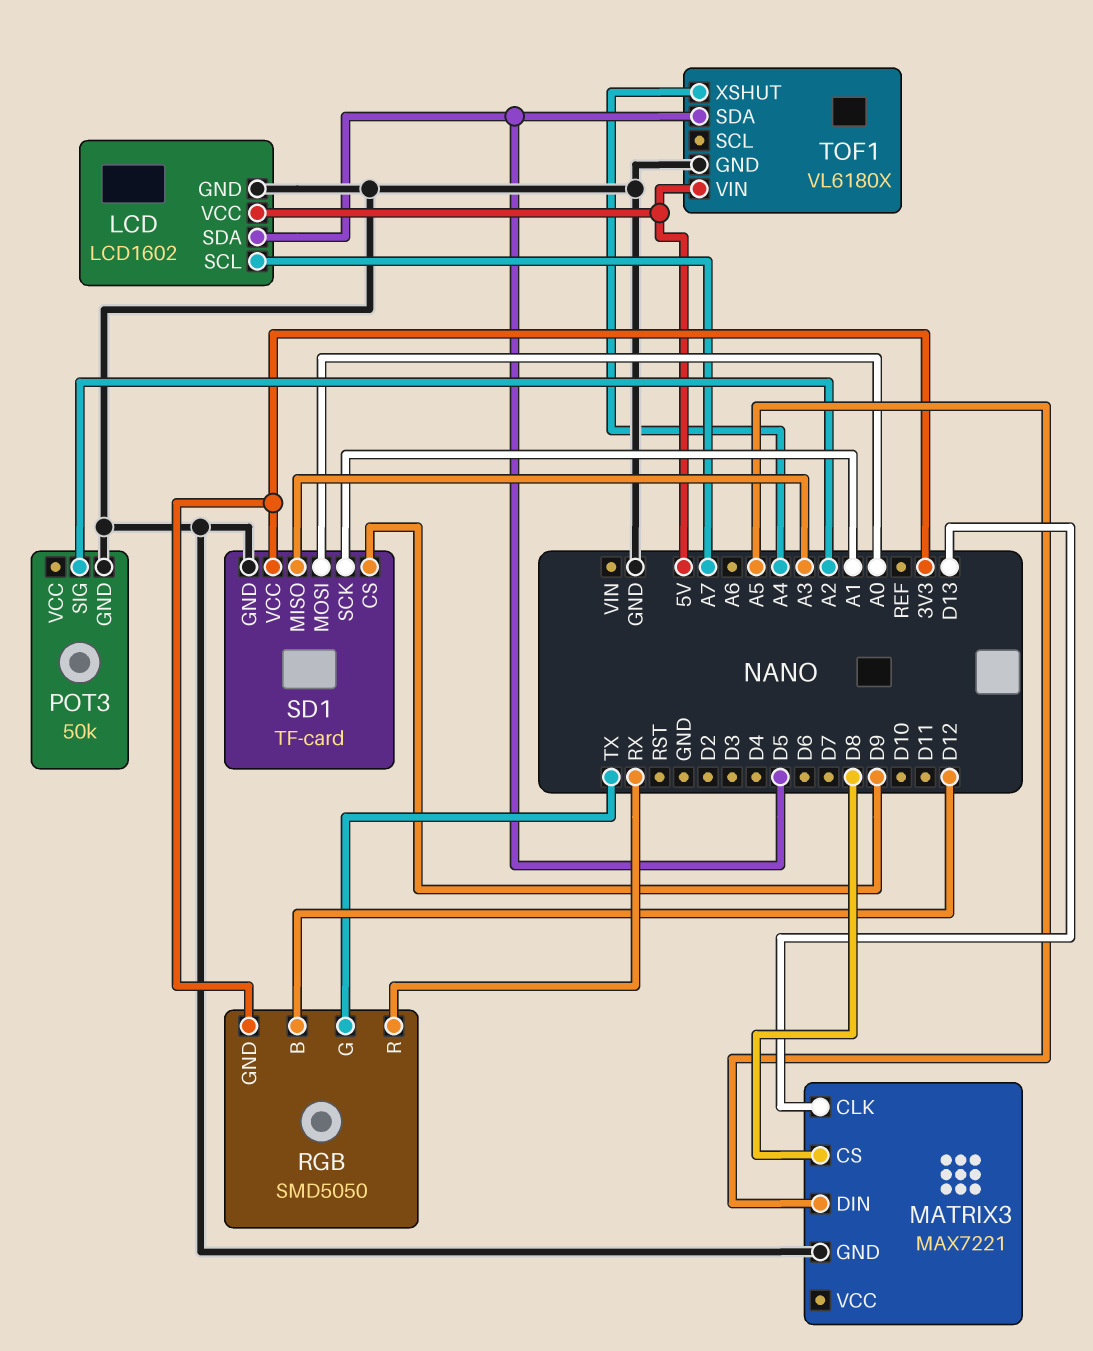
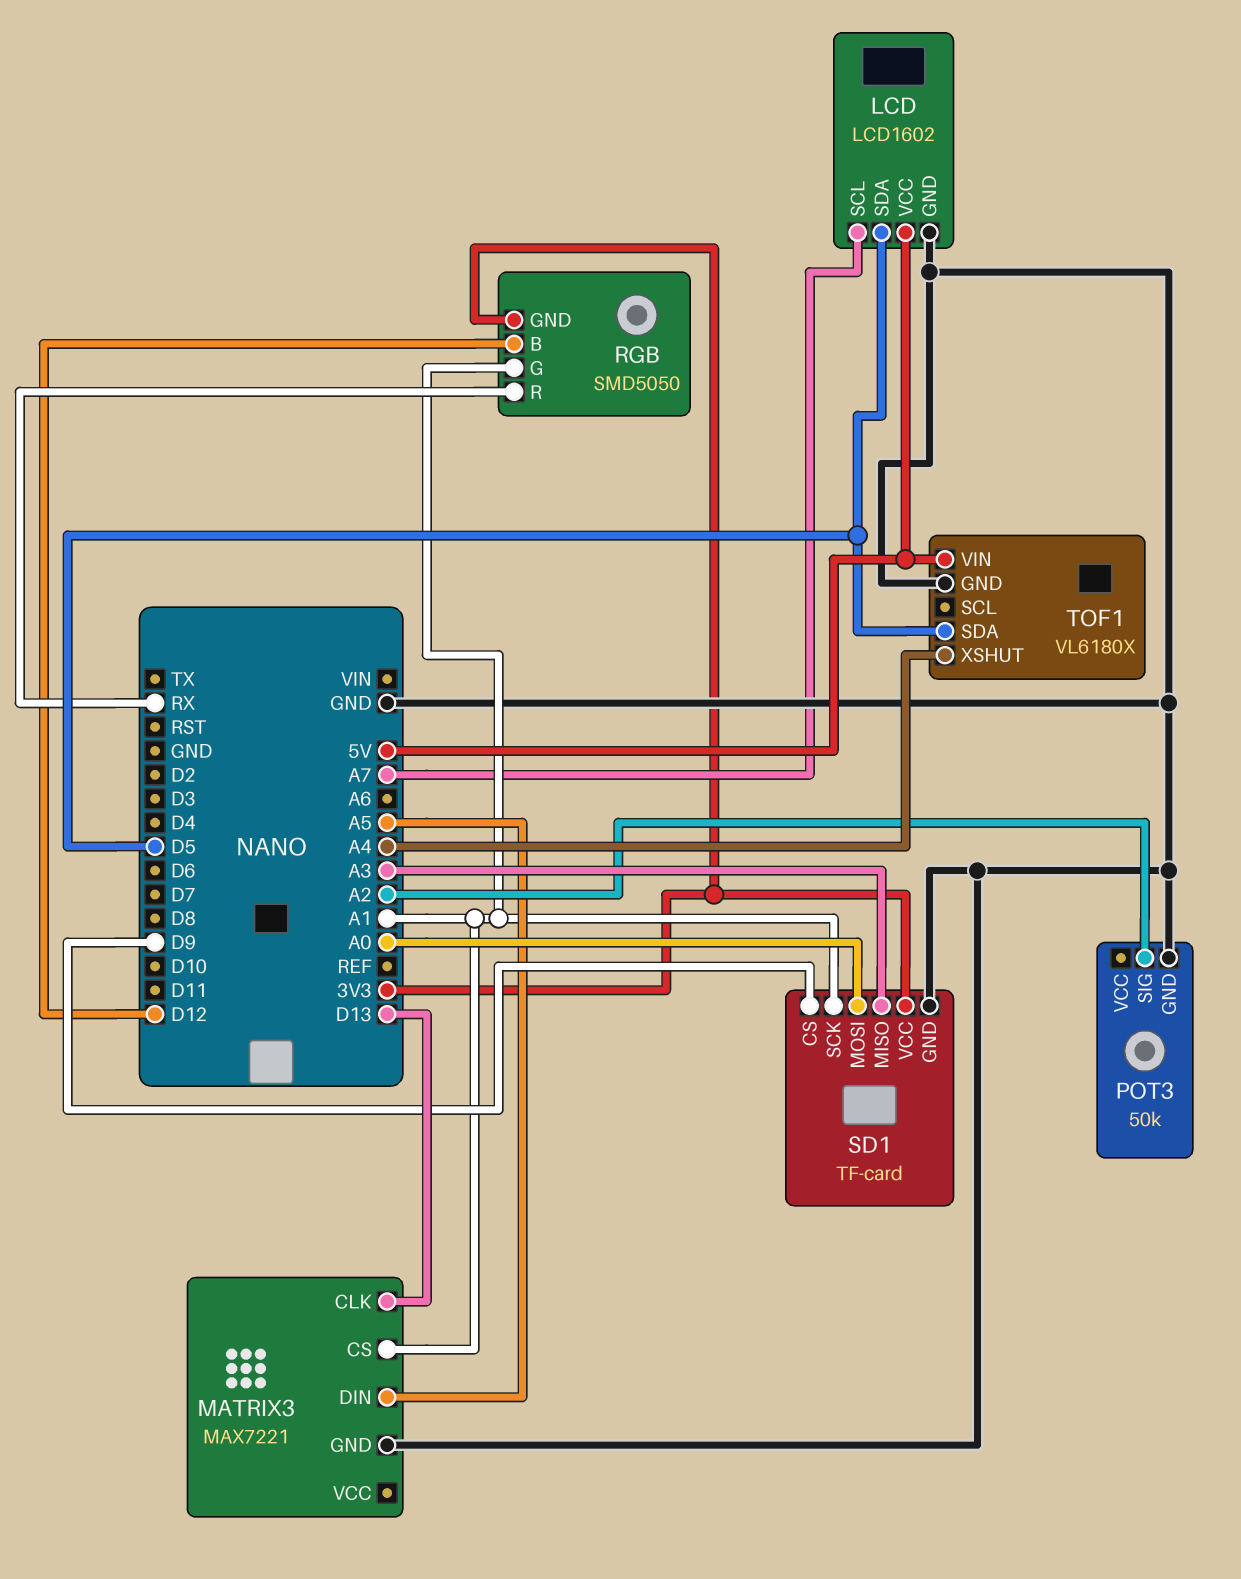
MATRIX3 pin CS: D8 -> A1
RGB pin G: TX -> A1

